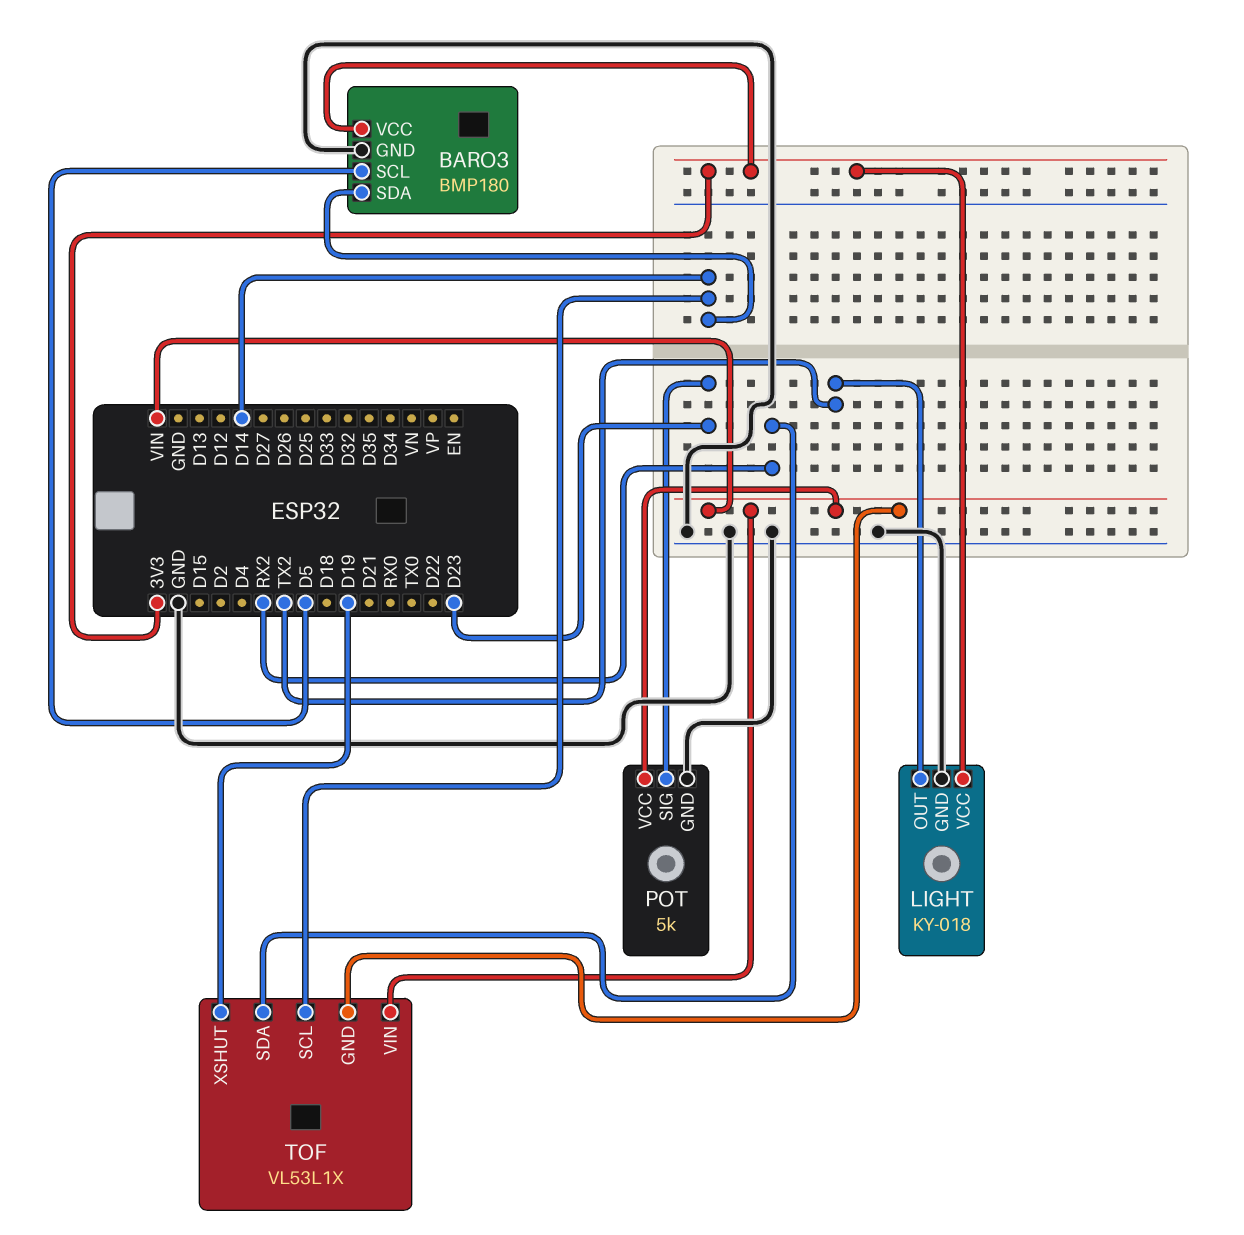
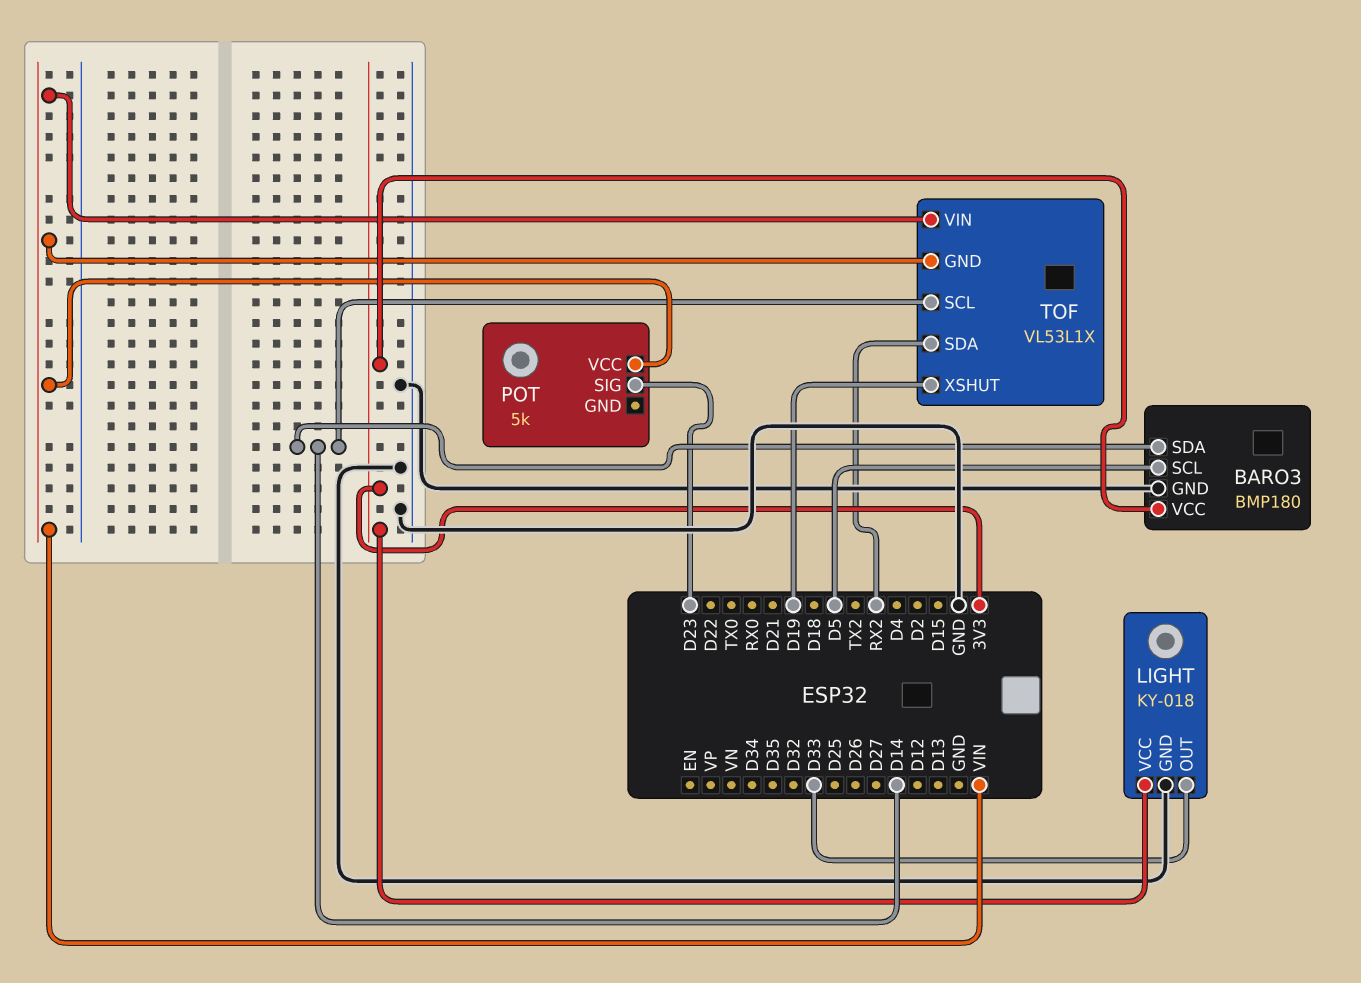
LIGHT pin OUT: TX2 -> D33
POT pin GND: GND -> none

